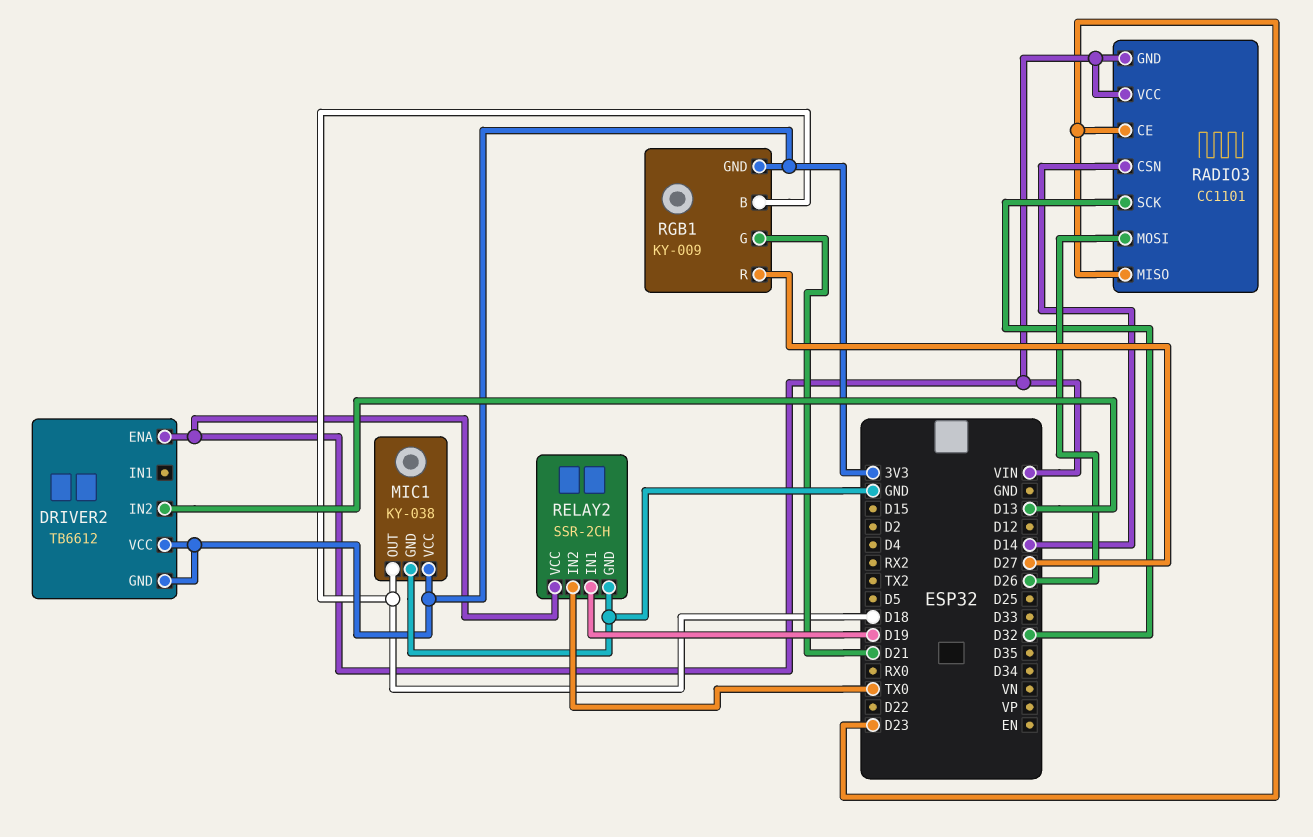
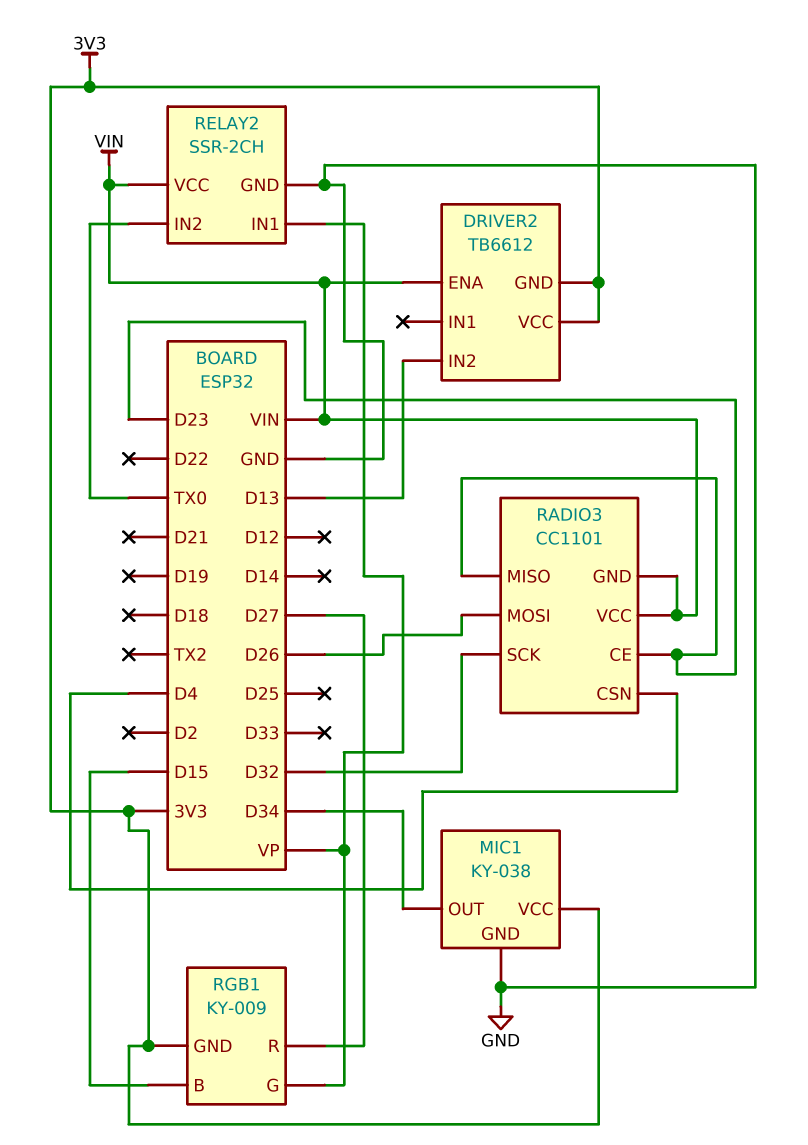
MIC1 pin OUT: D18 -> D34
RADIO3 pin CSN: D14 -> D4
RELAY2 pin IN1: D19 -> VP
RGB1 pin B: D18 -> D15
RGB1 pin G: D21 -> VP

